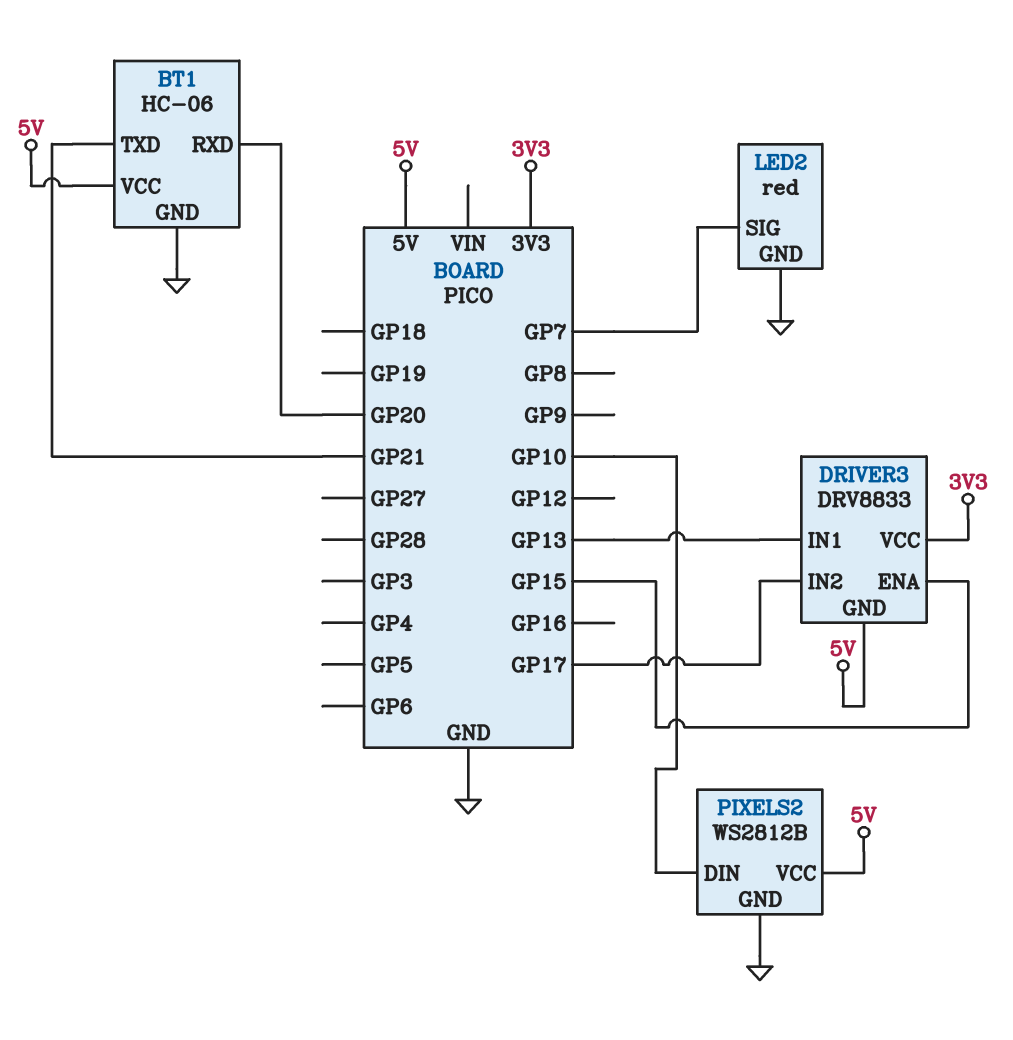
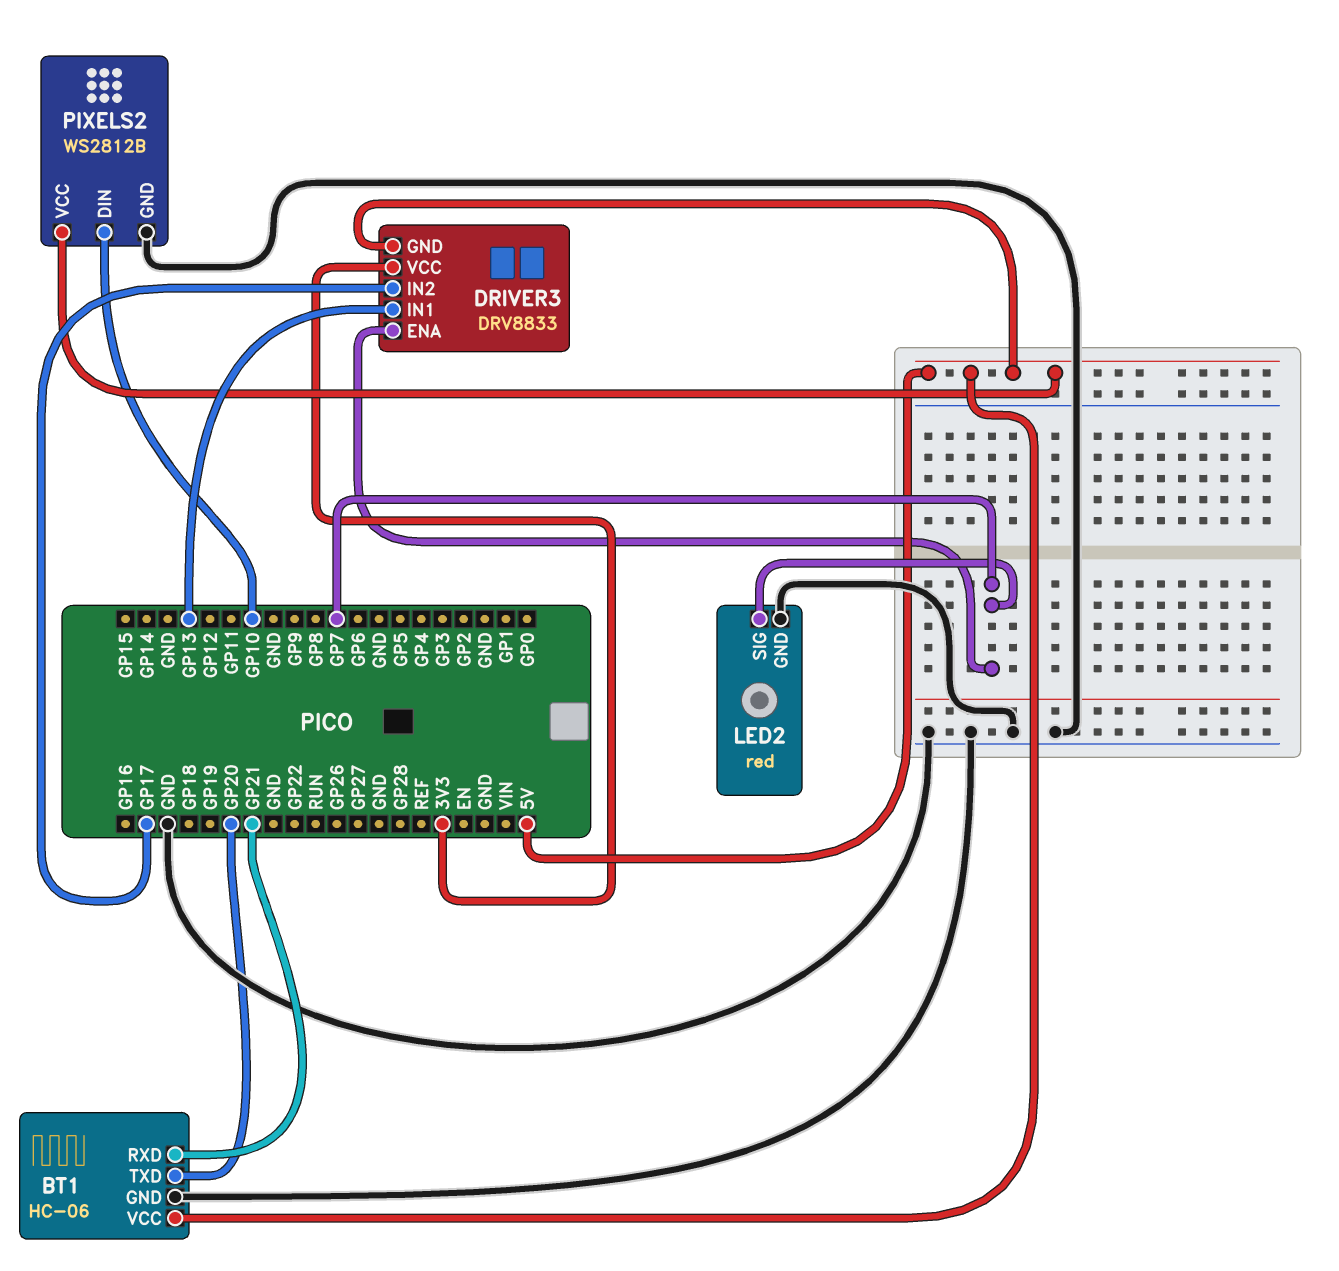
BT1 pin RXD: GP20 -> GP21
BT1 pin TXD: GP21 -> GP20
DRIVER3 pin ENA: GP15 -> GP7

